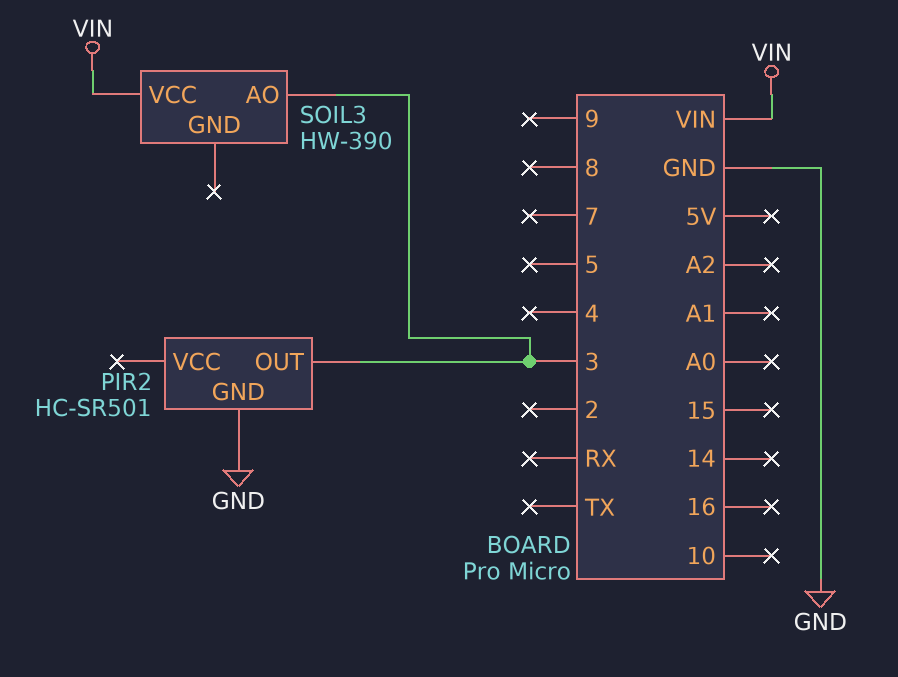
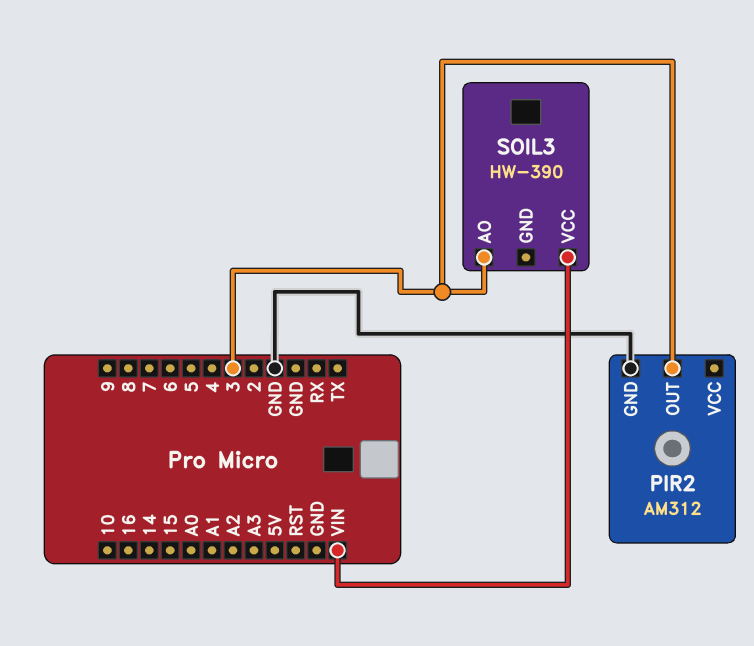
PIR2: HC-SR501 -> AM312

